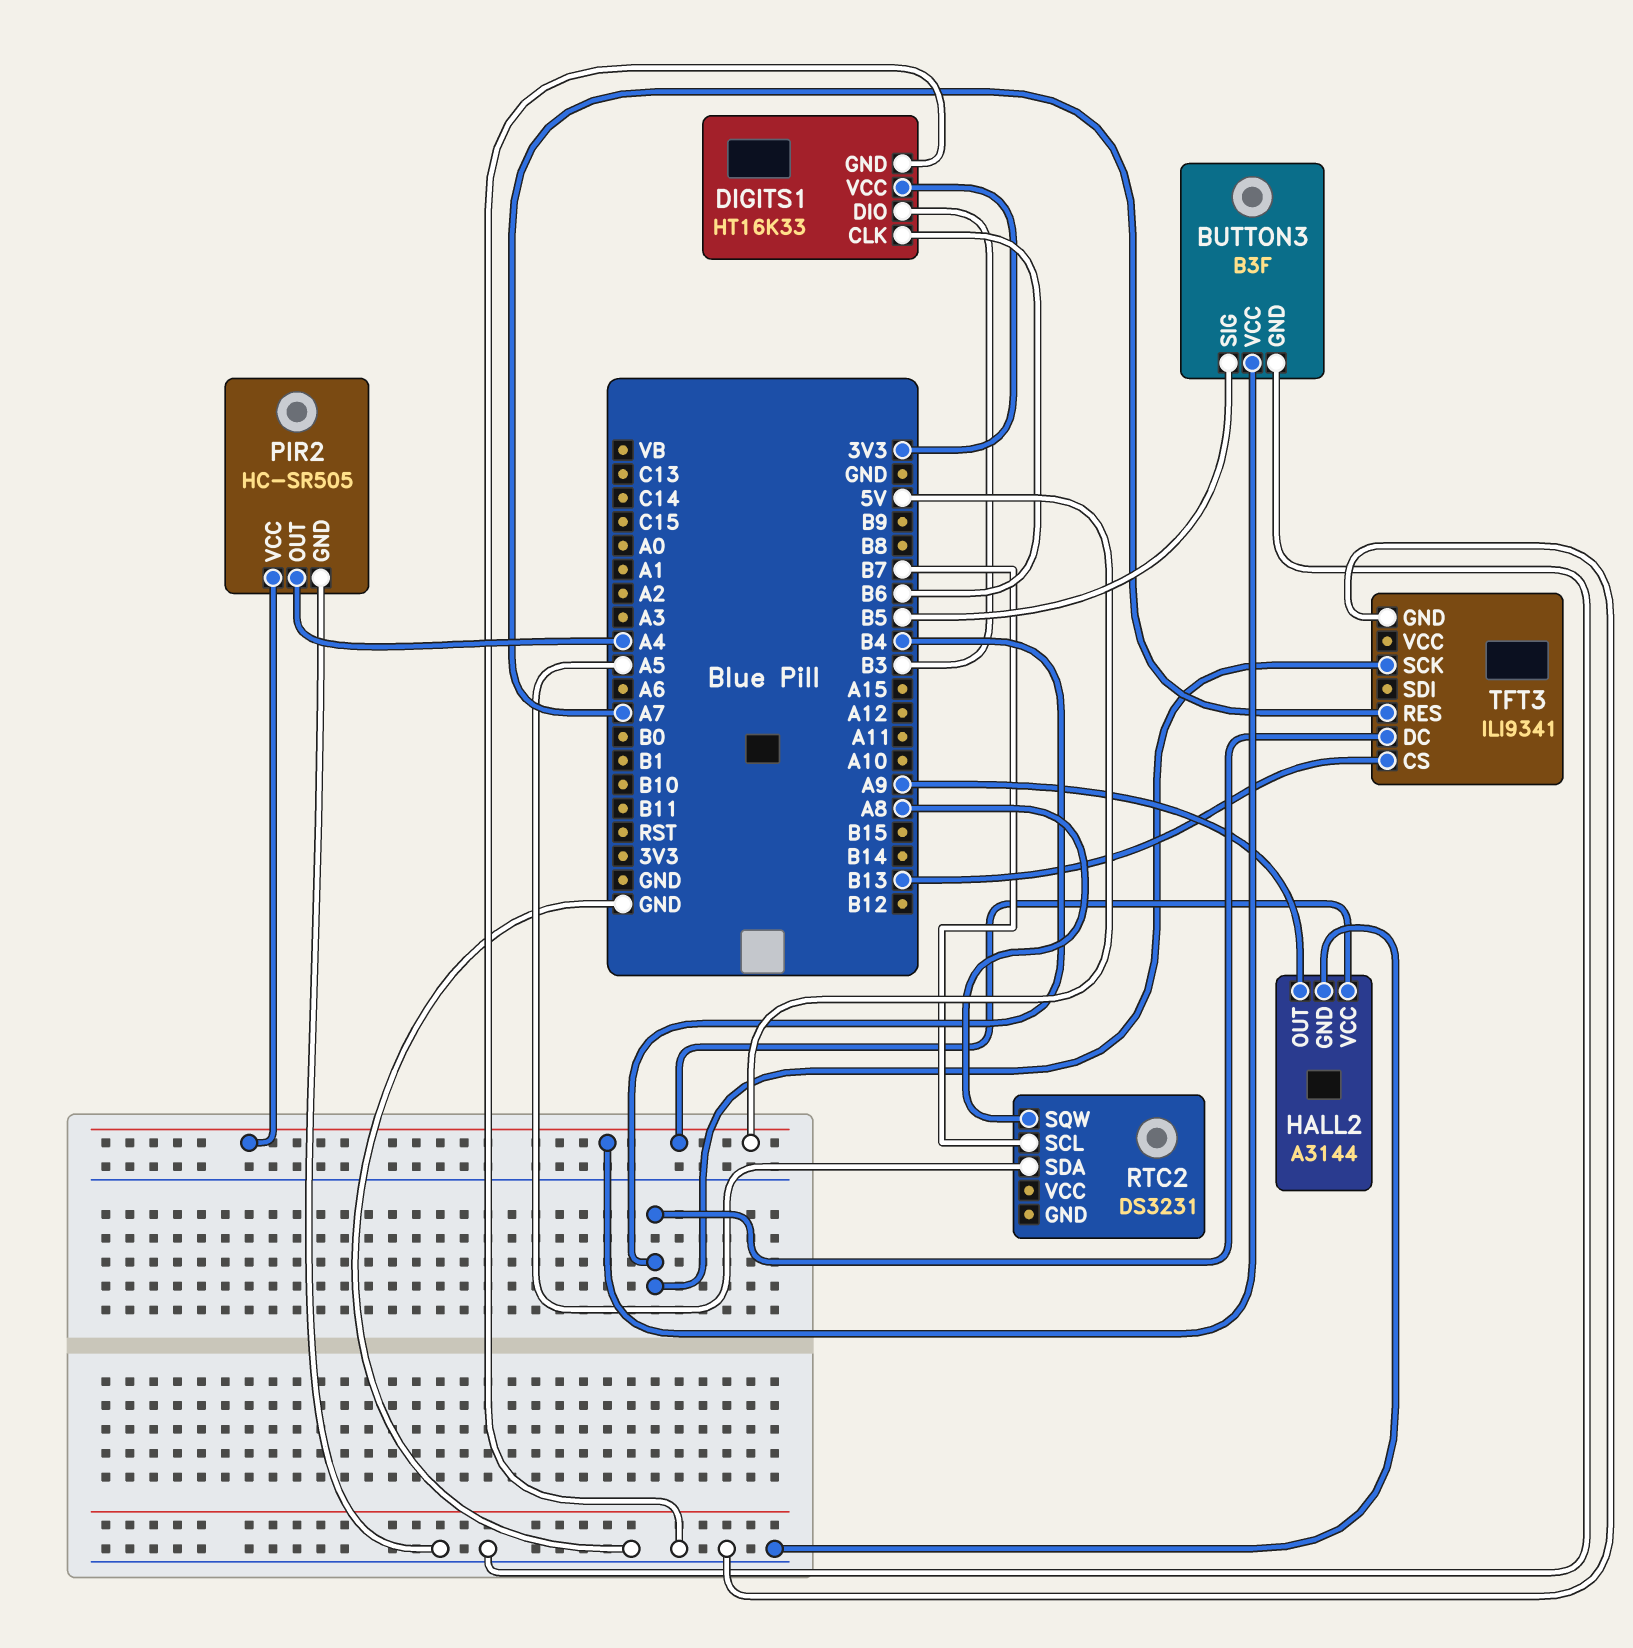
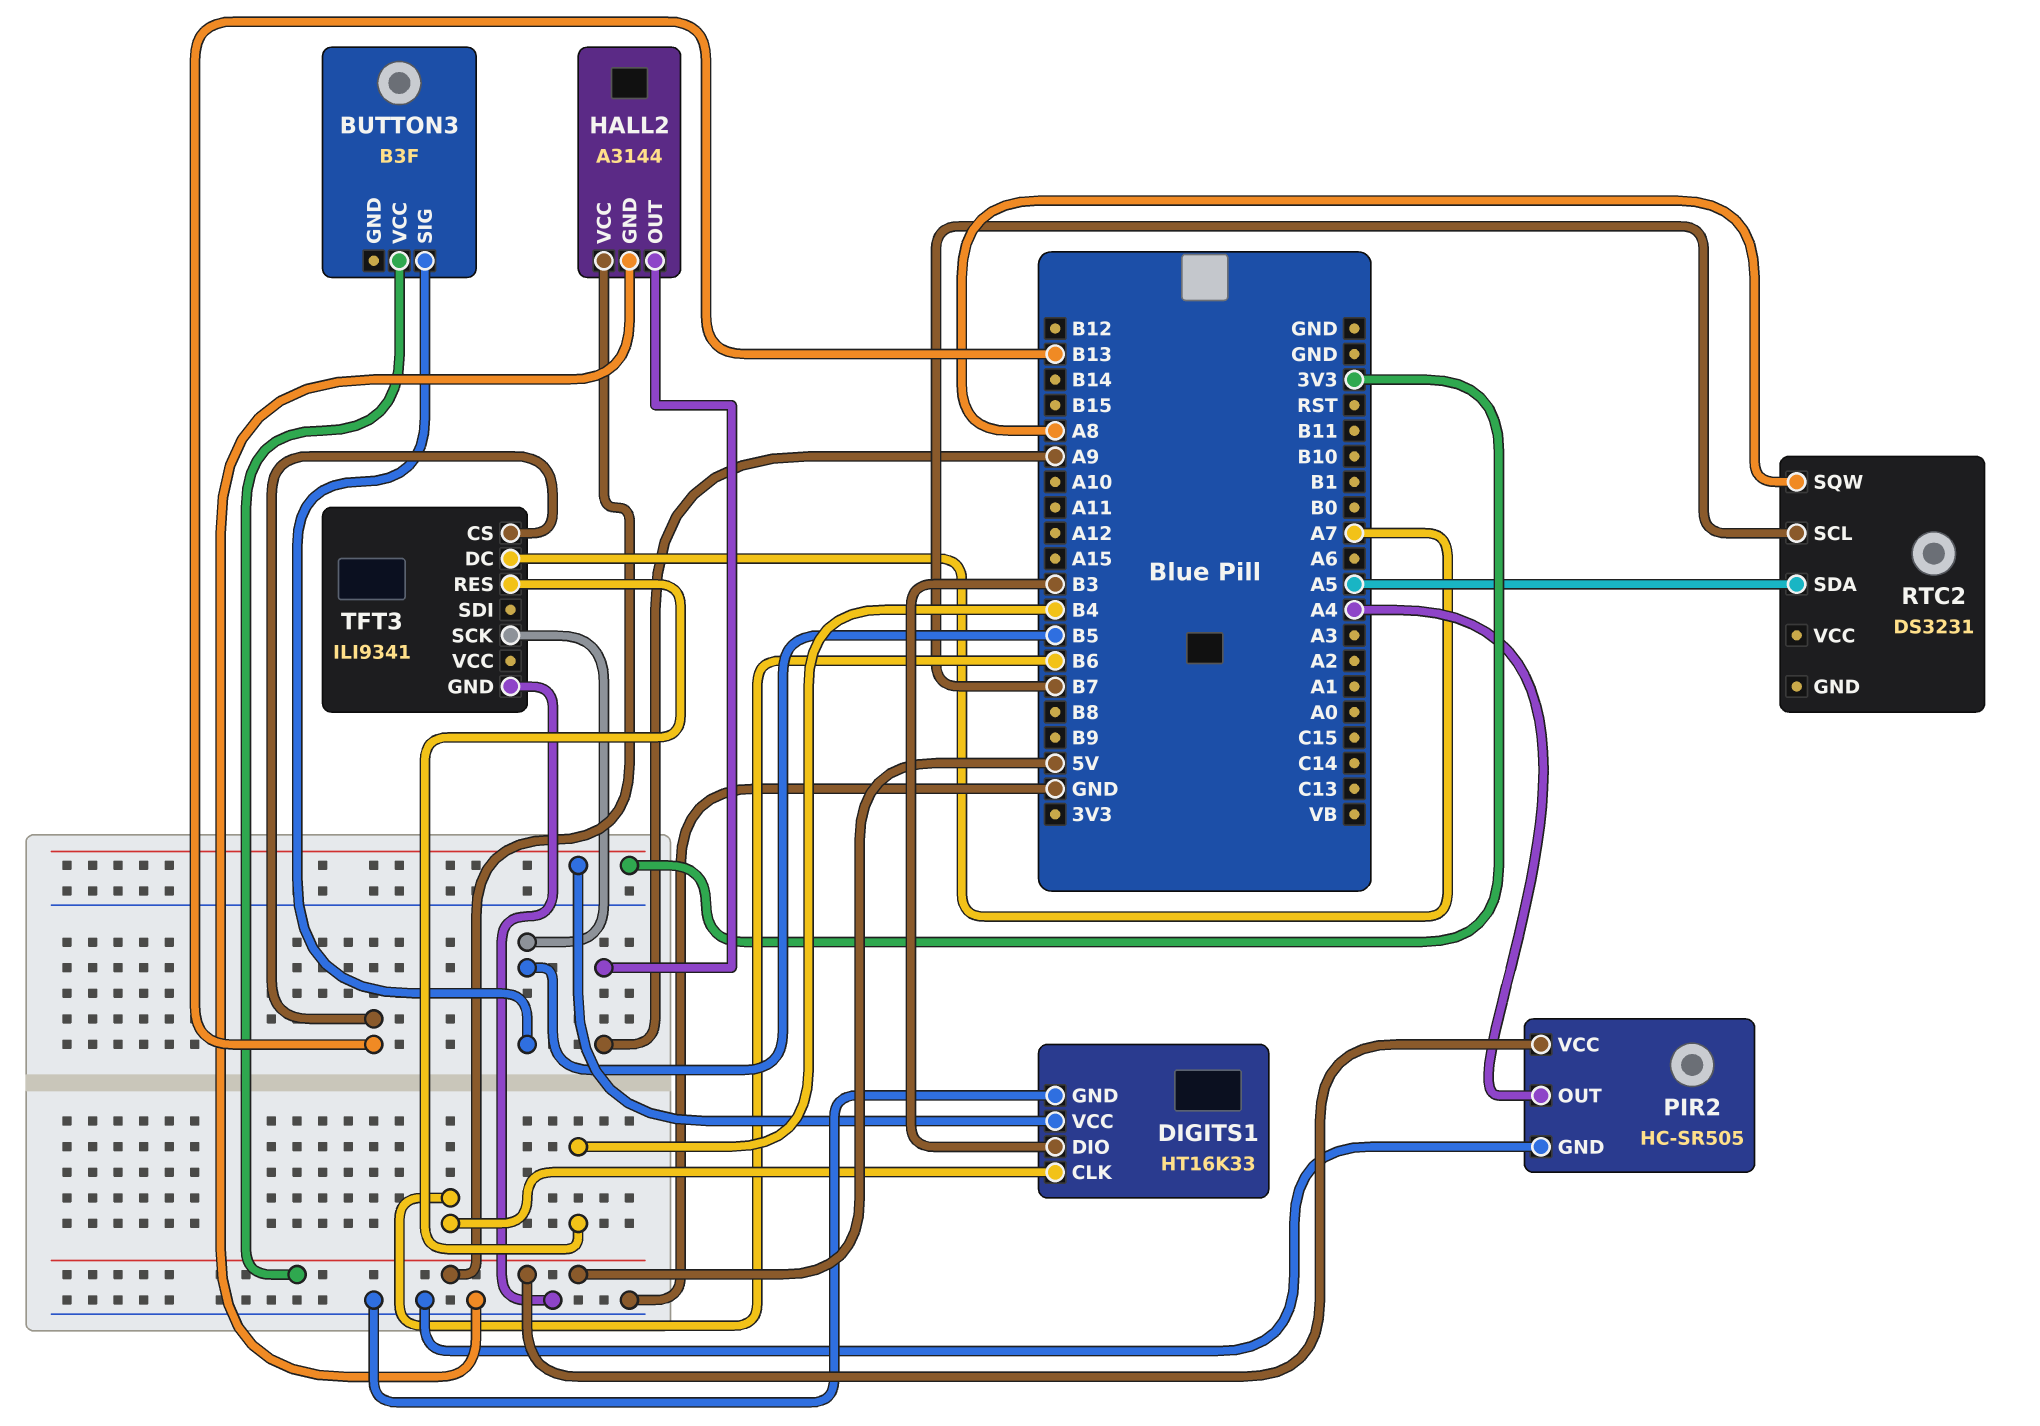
BUTTON3 pin GND: GND -> none
TFT3 pin DC: B4 -> A7
TFT3 pin RES: A7 -> B4
TFT3 pin SCK: B4 -> B5

